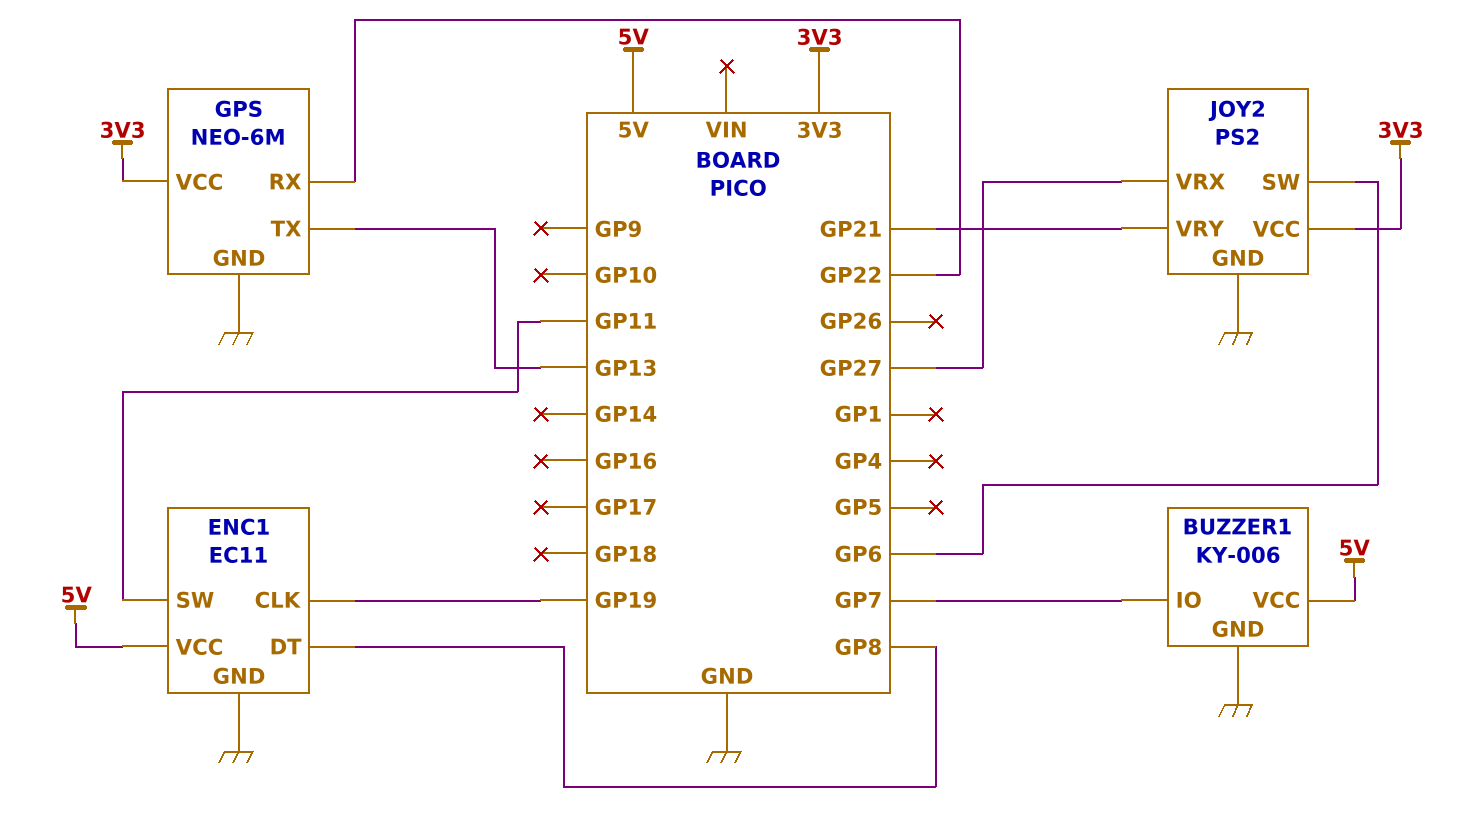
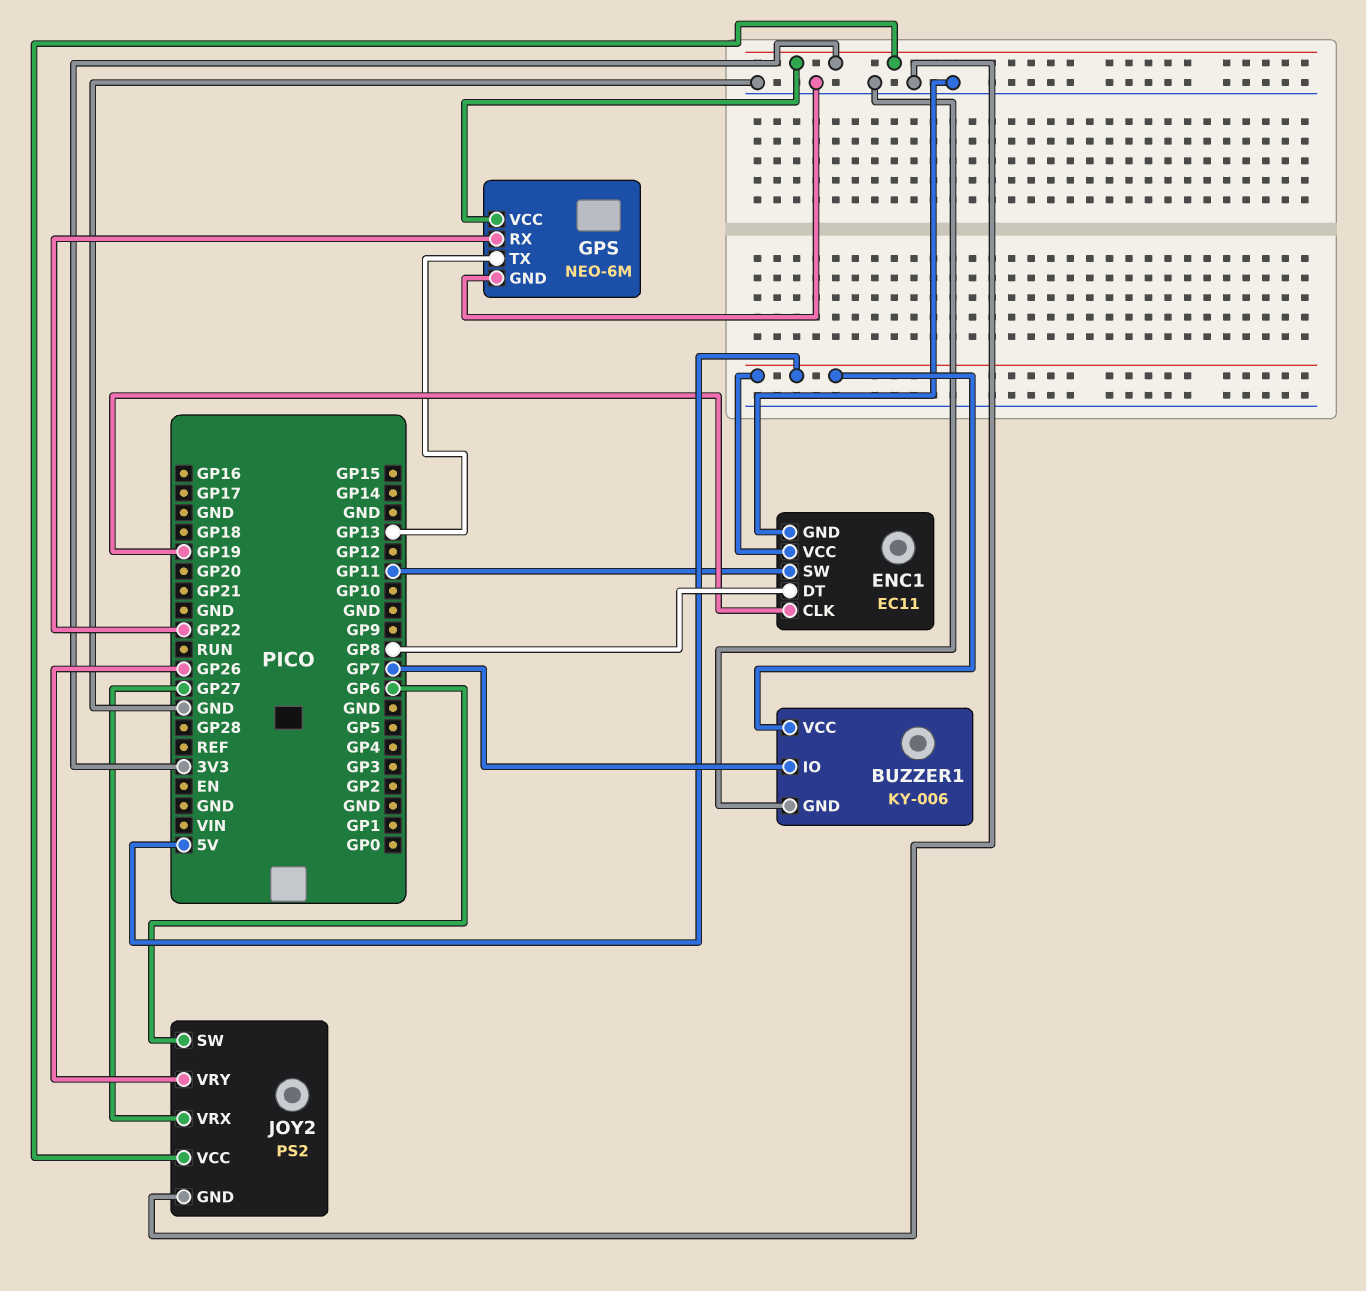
JOY2 pin VRY: GP21 -> GP26

